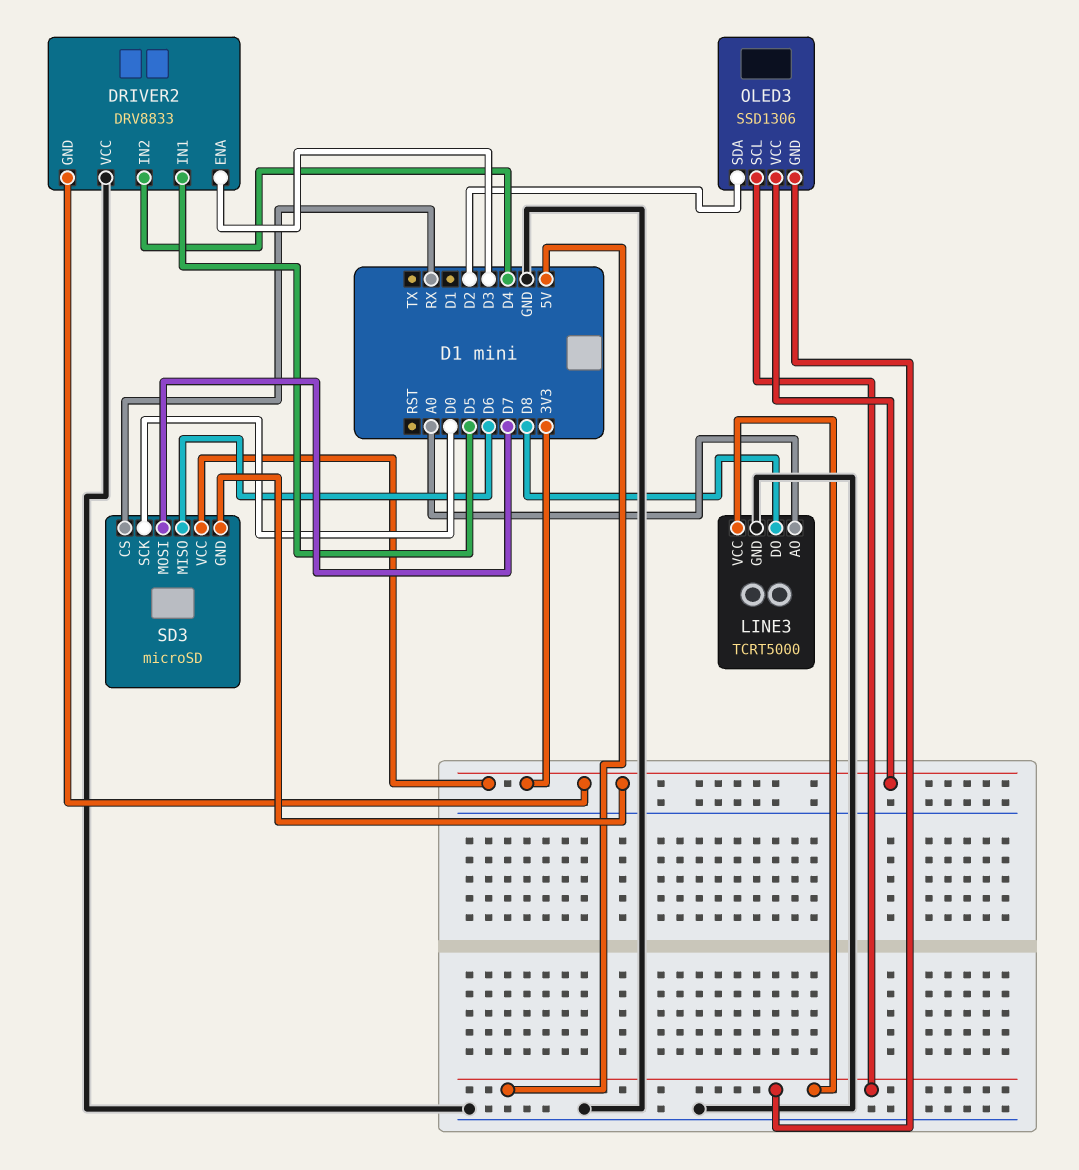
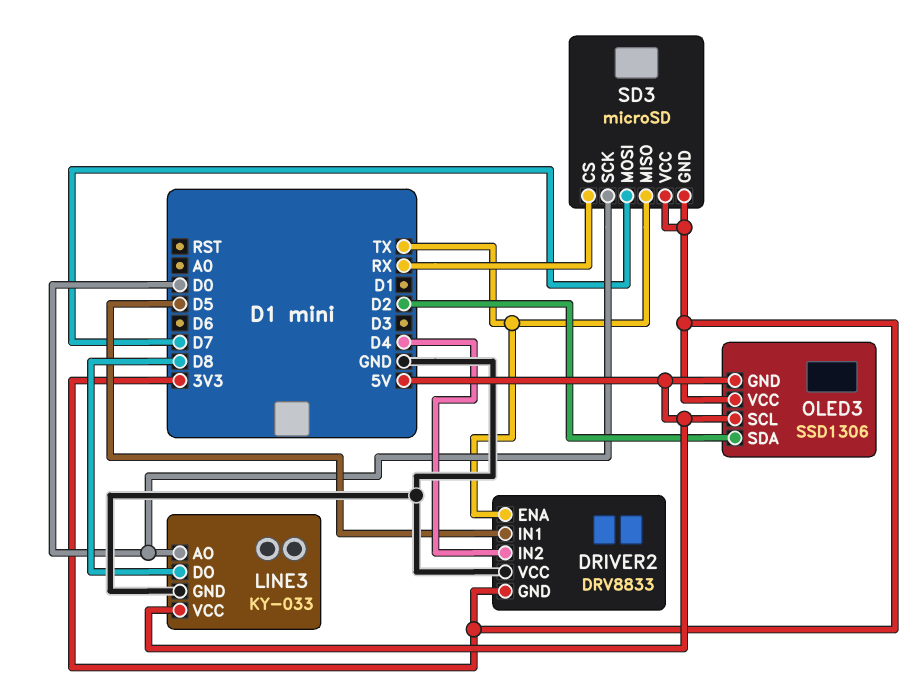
DRIVER2 pin ENA: D3 -> TX
LINE3: TCRT5000 -> KY-033
LINE3 pin AO: A0 -> D0
SD3 pin MISO: D6 -> TX

